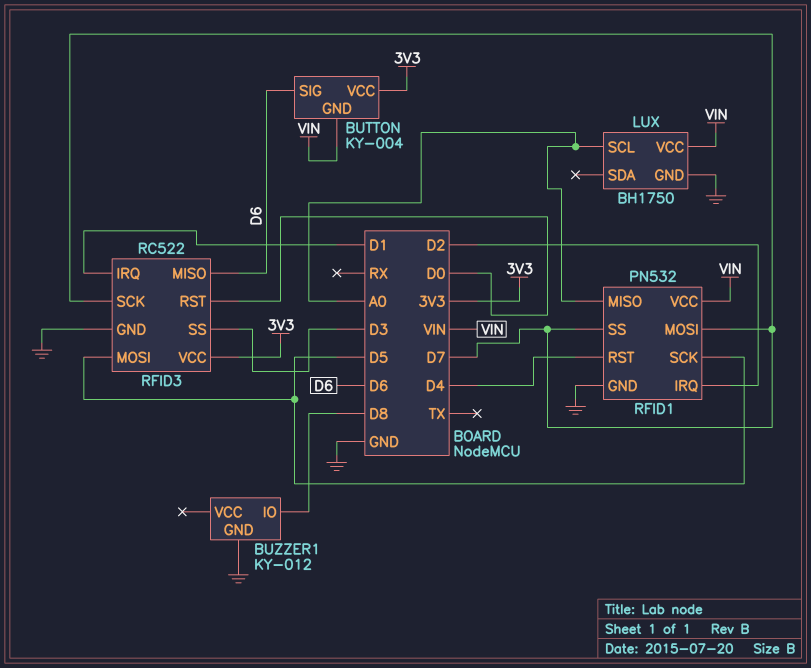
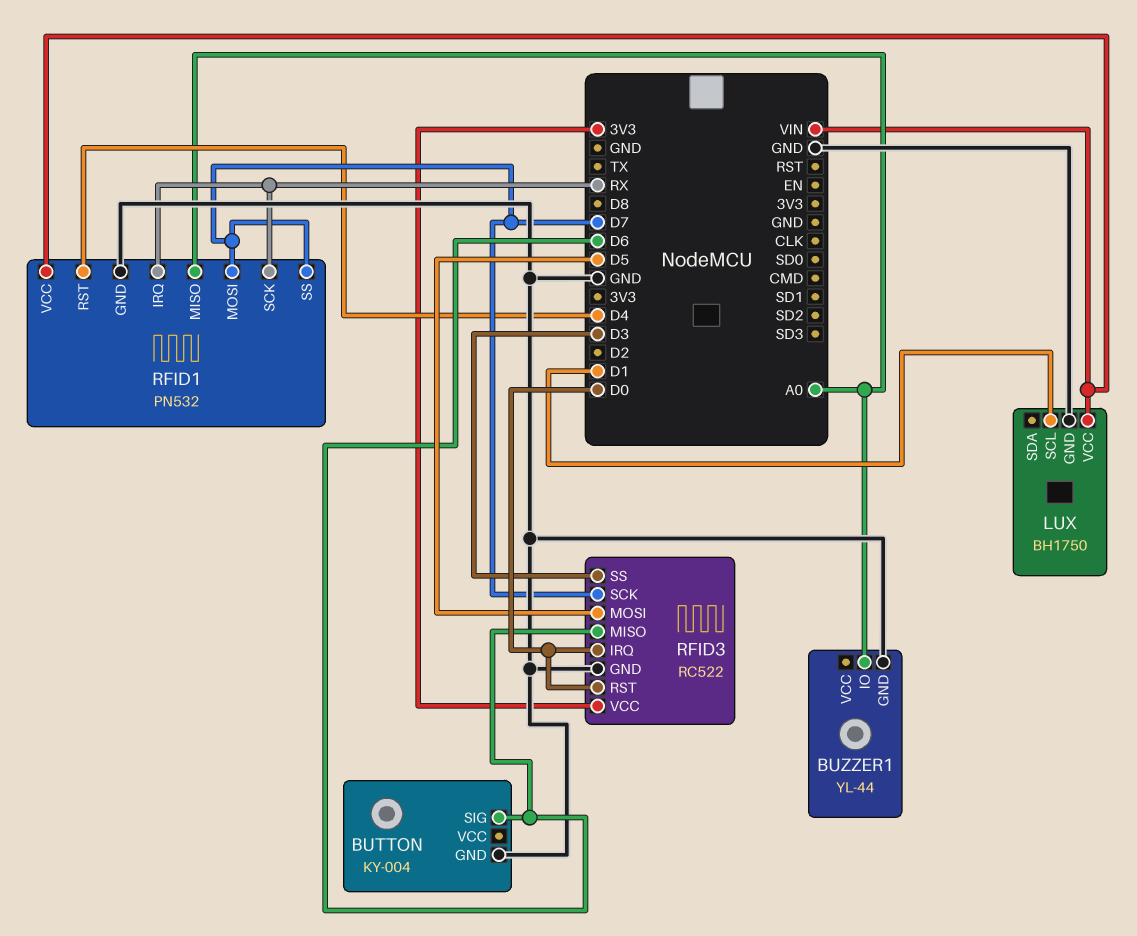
BUTTON pin GND: VIN -> GND
BUTTON pin VCC: 3V3 -> none
BUZZER1: KY-012 -> YL-44
BUZZER1 pin IO: D8 -> A0
LUX pin SCL: A0 -> D1
RFID1 pin IRQ: D2 -> RX
RFID1 pin SCK: D5 -> RX
RFID3 pin IRQ: D1 -> D0

